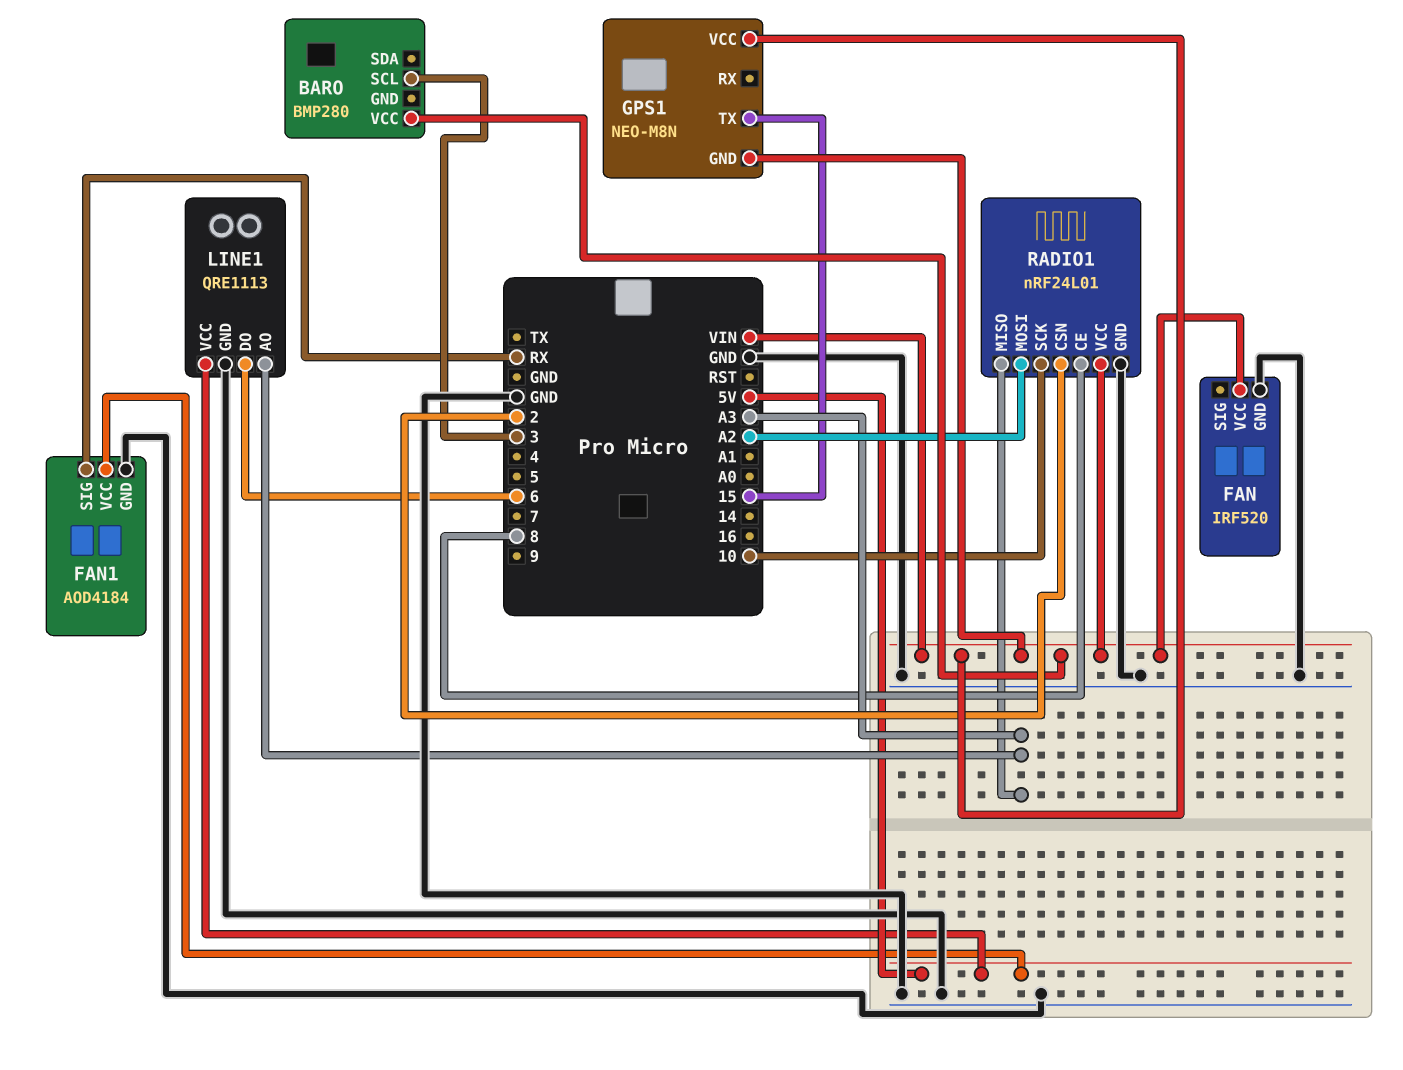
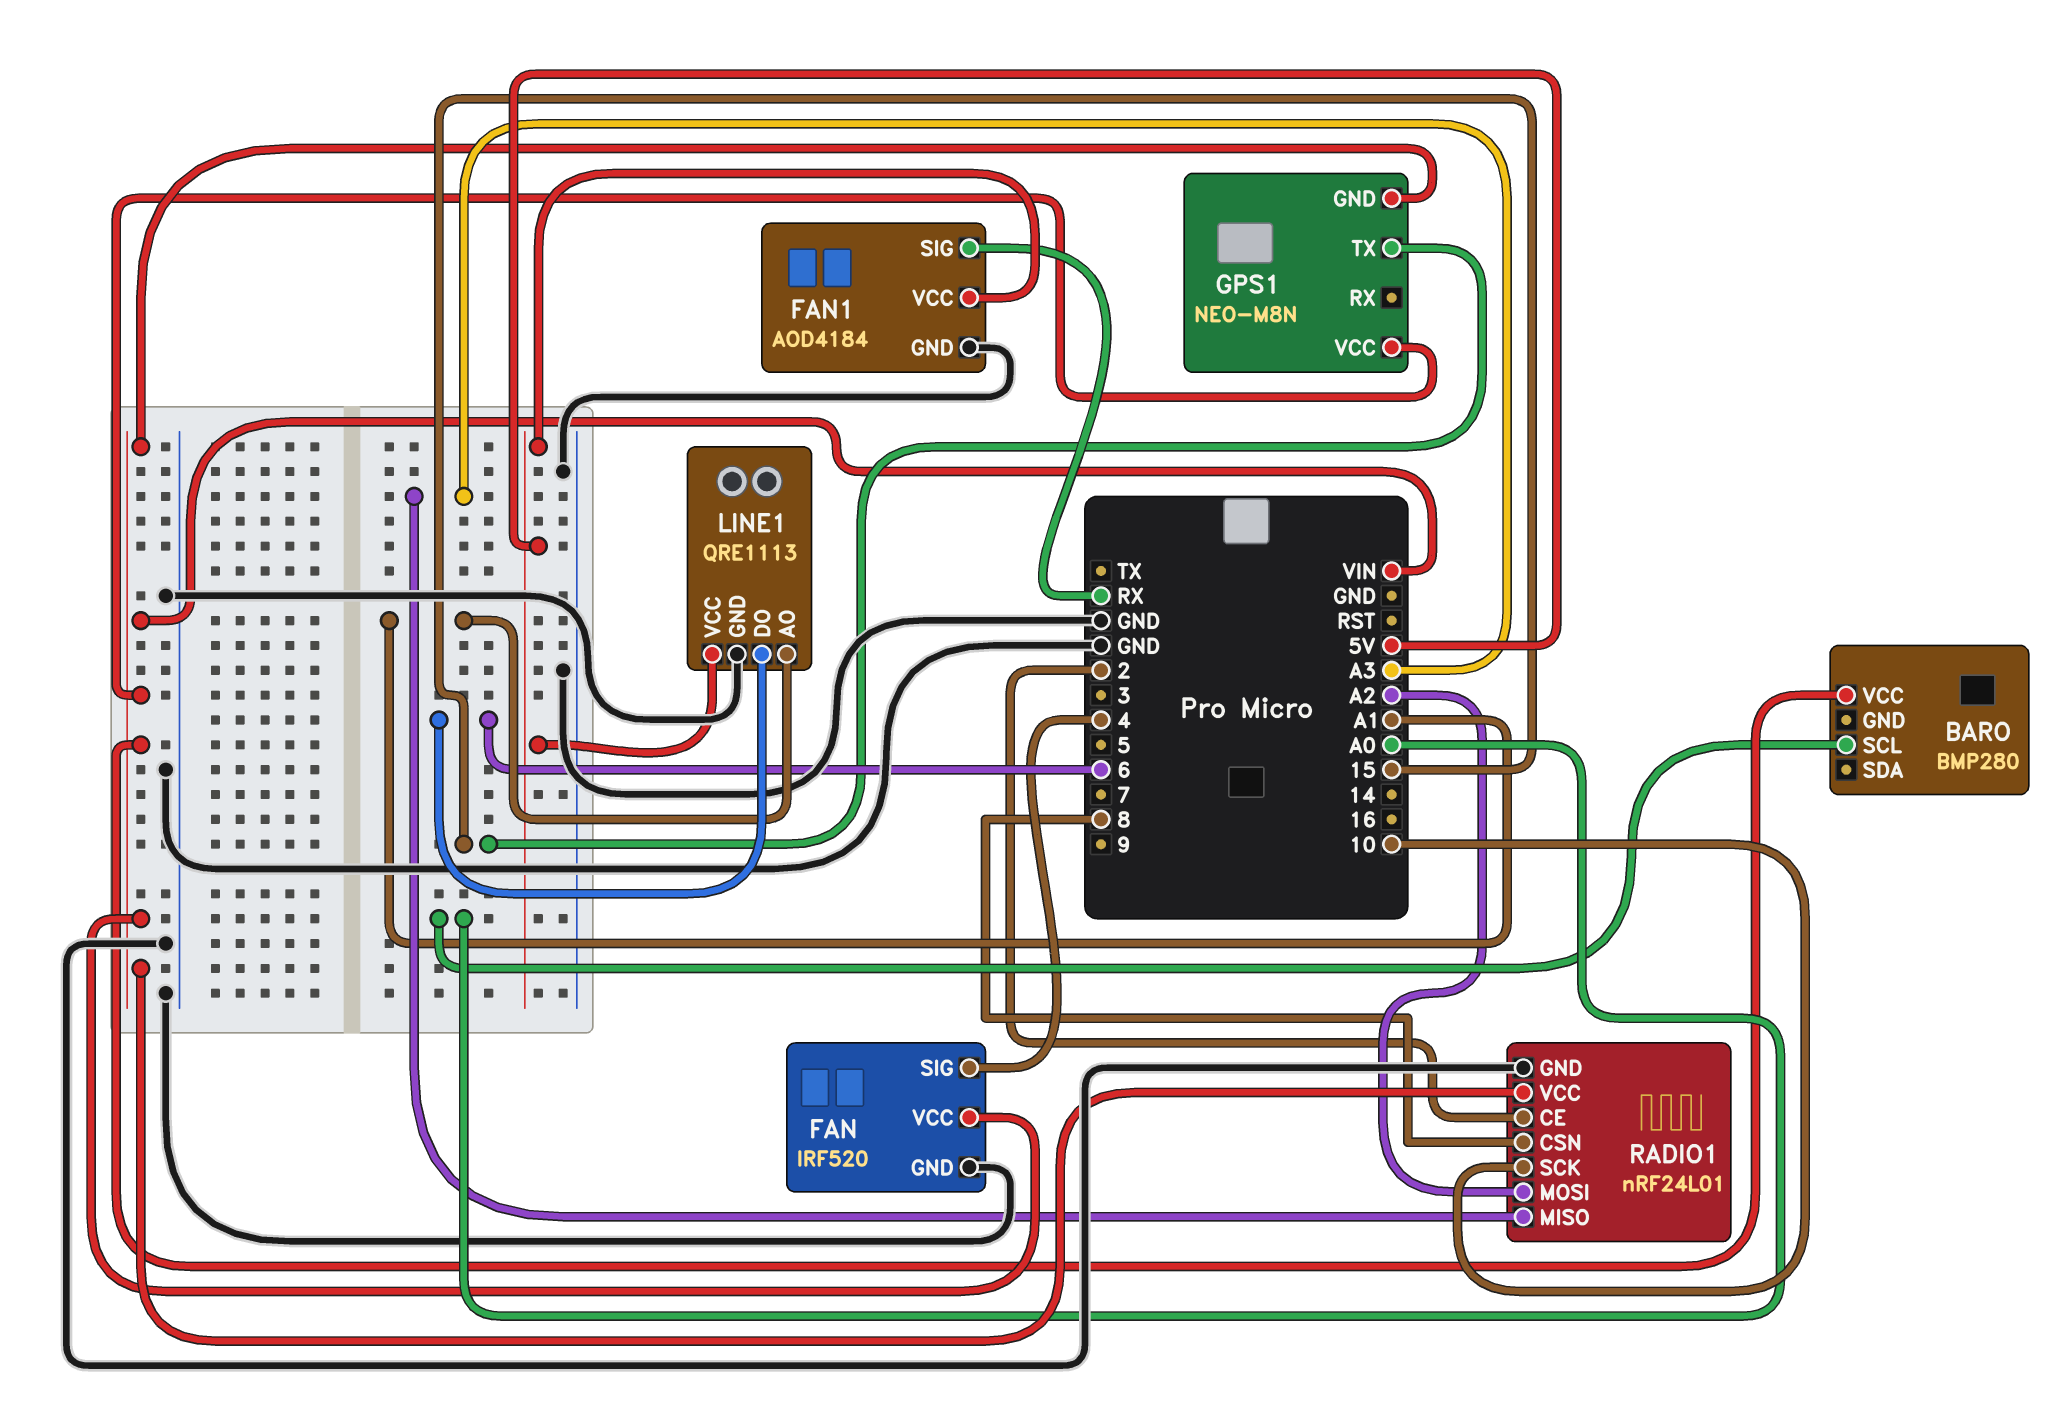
BARO pin SCL: 3 -> A0
FAN pin SIG: none -> 4
LINE1 pin AO: A3 -> A1
RADIO1 pin CE: 8 -> 2
RADIO1 pin CSN: 2 -> 8

